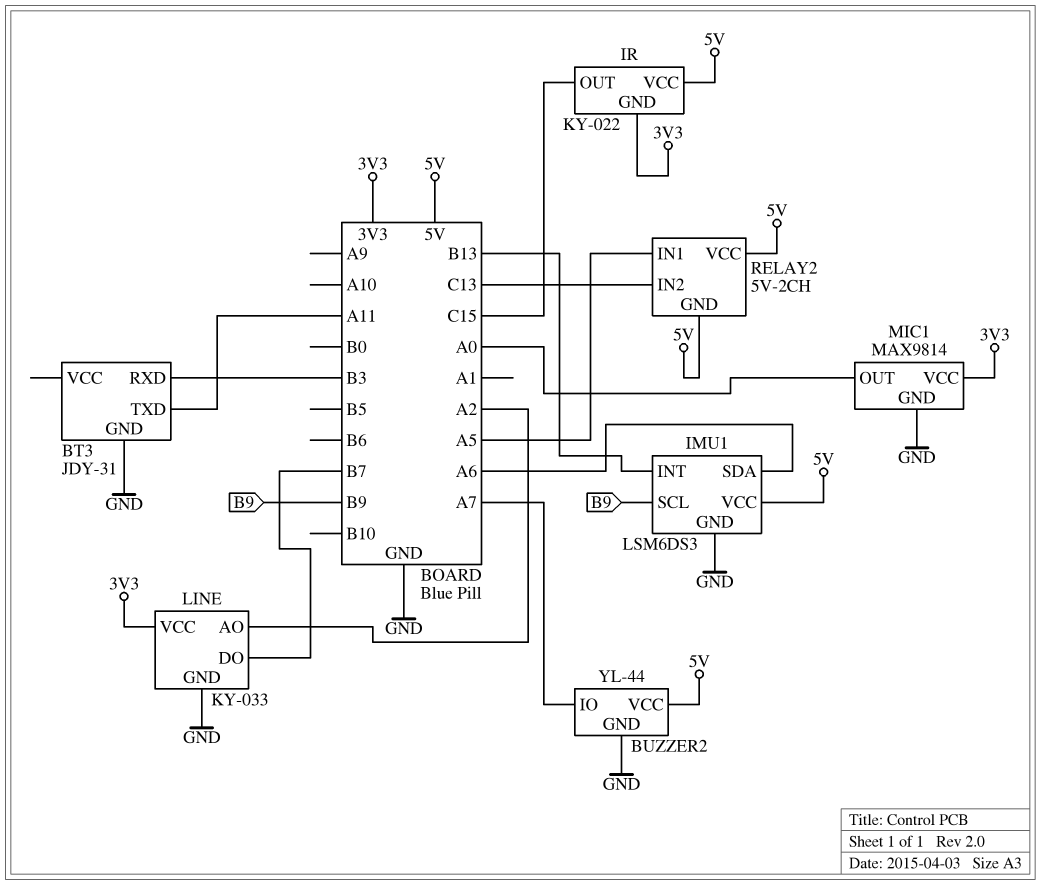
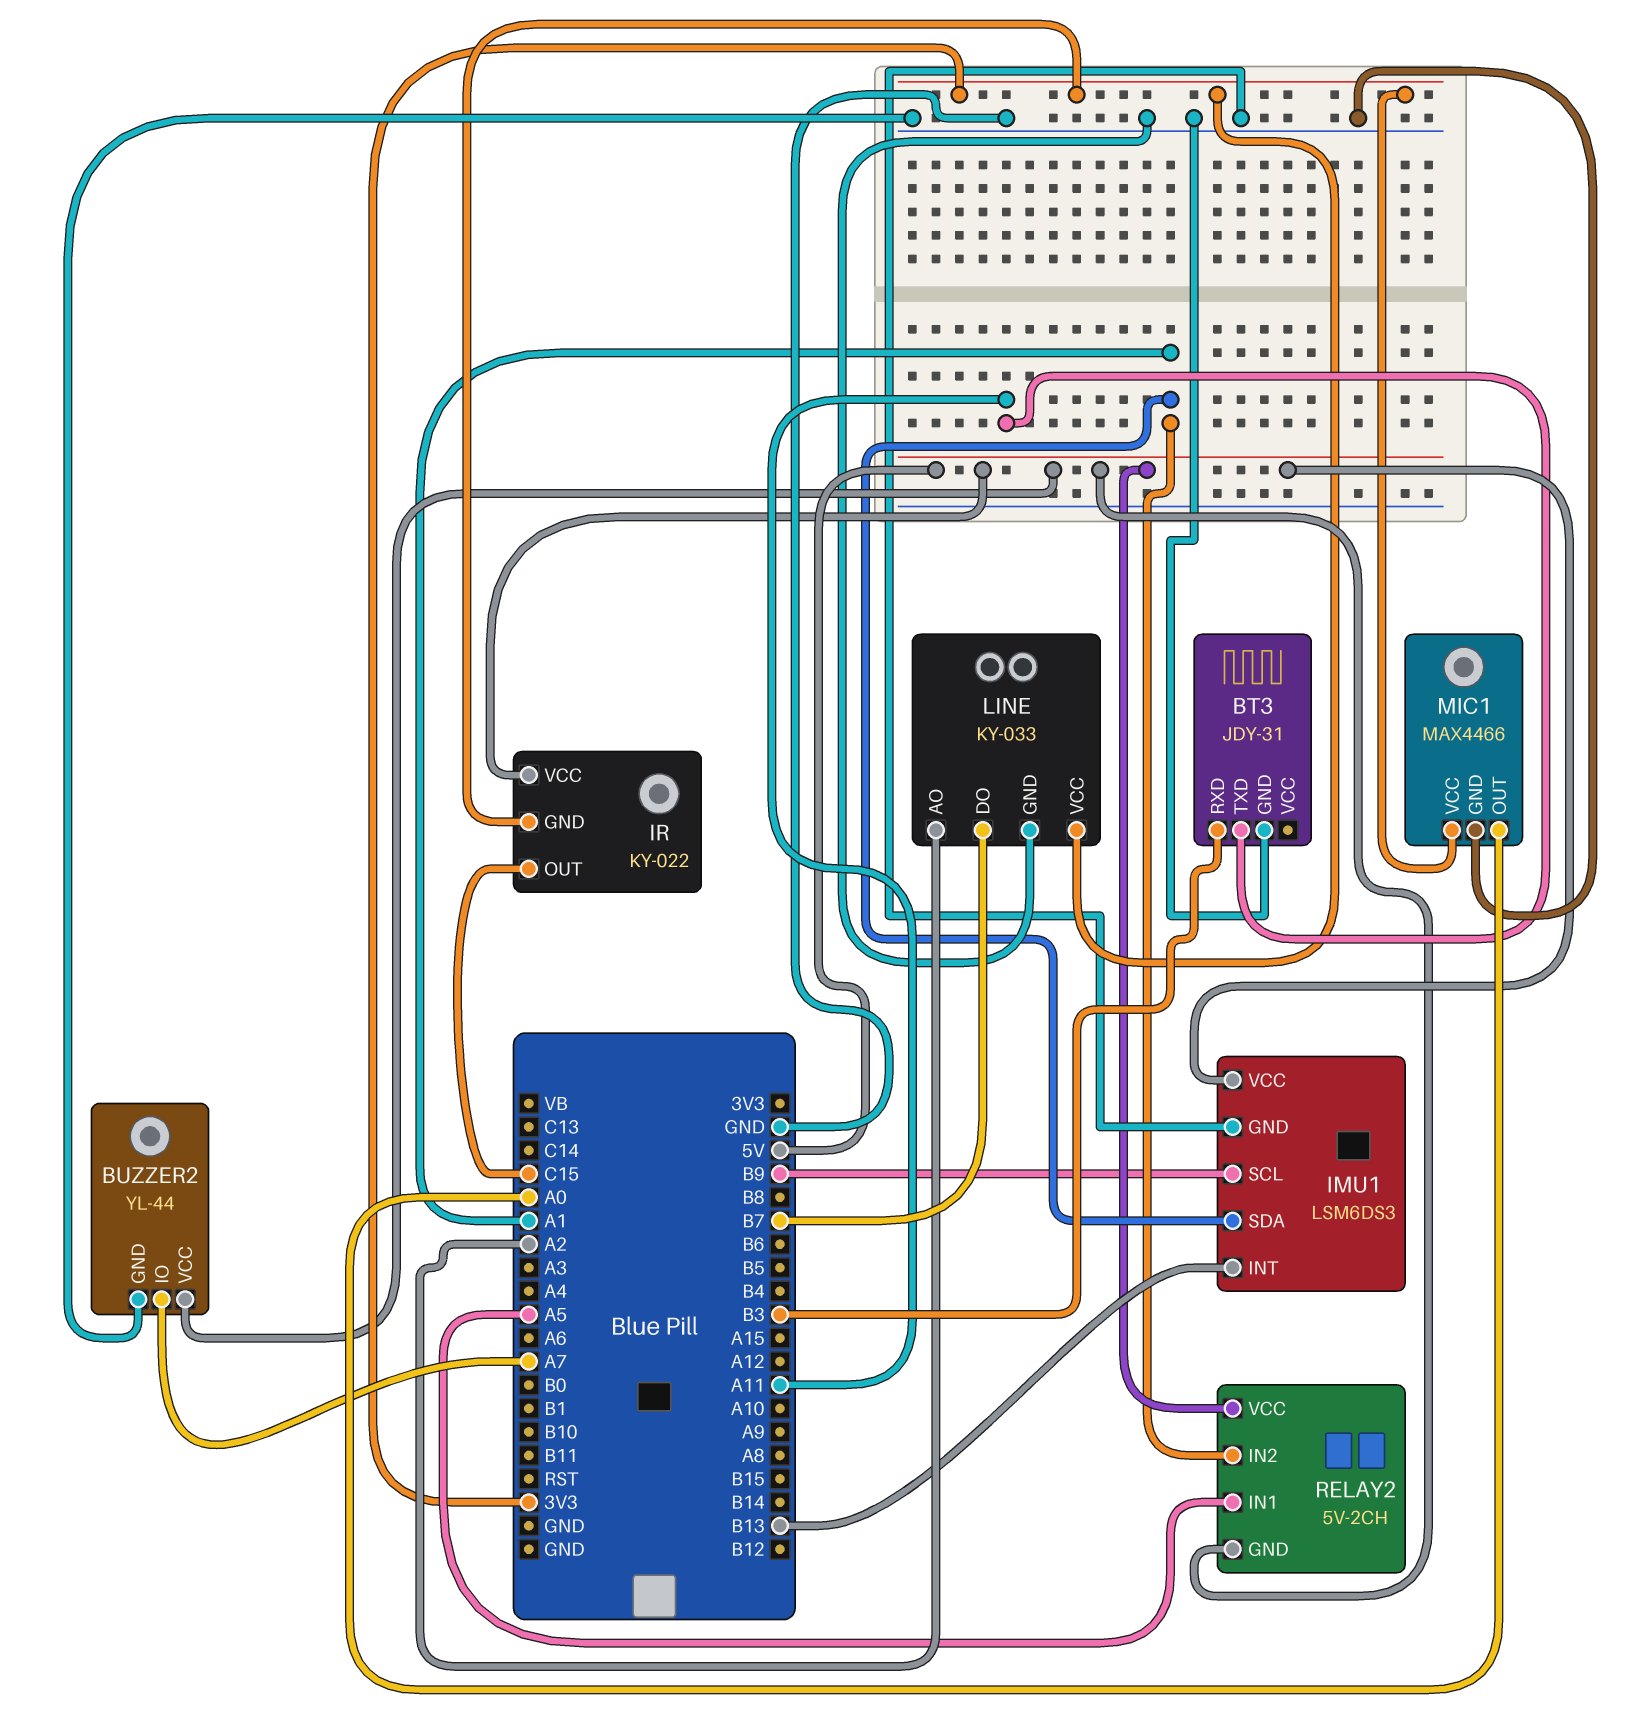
IMU1 pin SDA: A6 -> A1
MIC1: MAX9814 -> MAX4466
RELAY2 pin IN2: C13 -> A1

